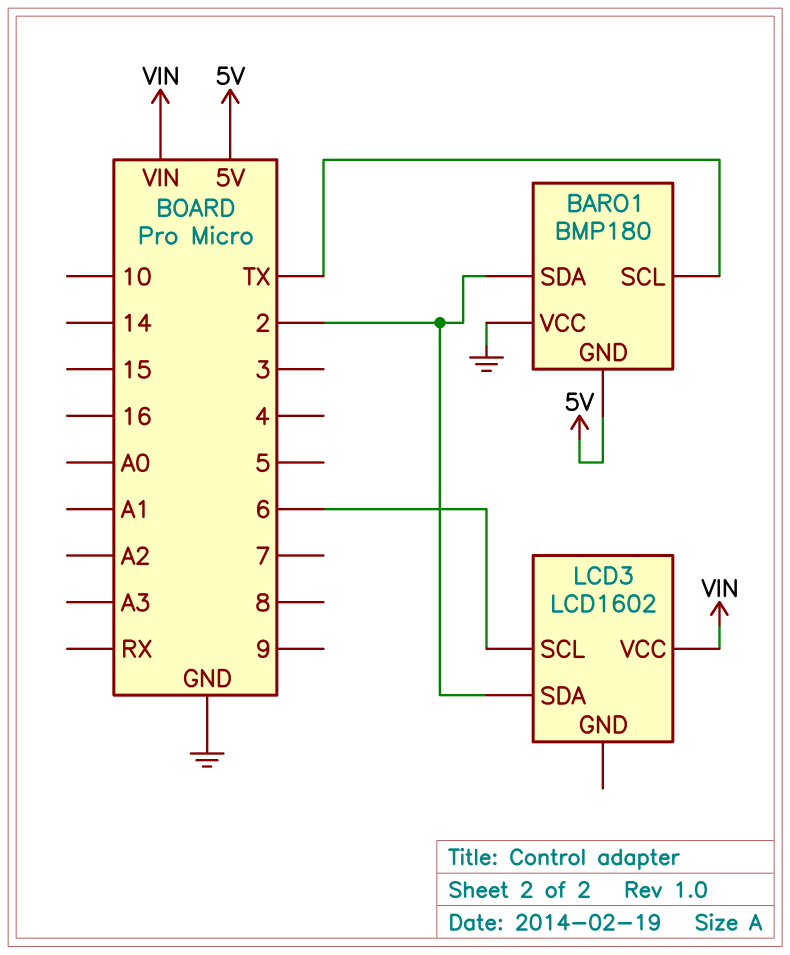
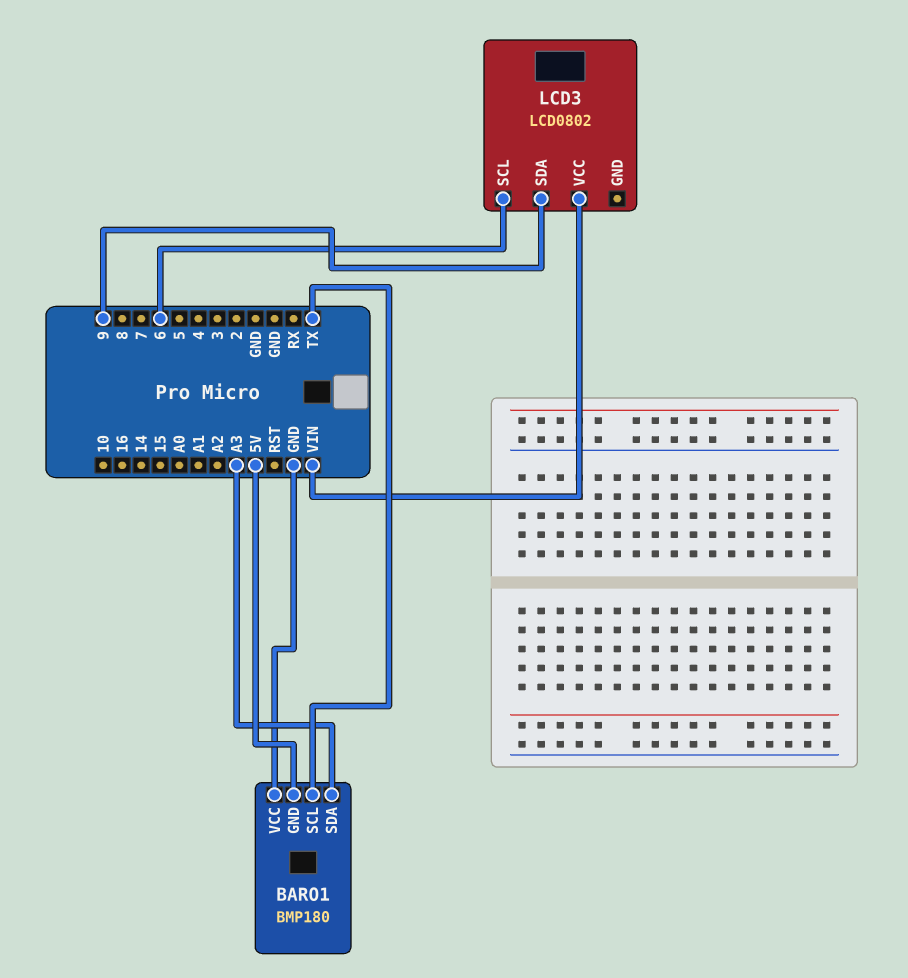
BARO1 pin SDA: 2 -> A3
LCD3: LCD1602 -> LCD0802
LCD3 pin SDA: 2 -> 9

